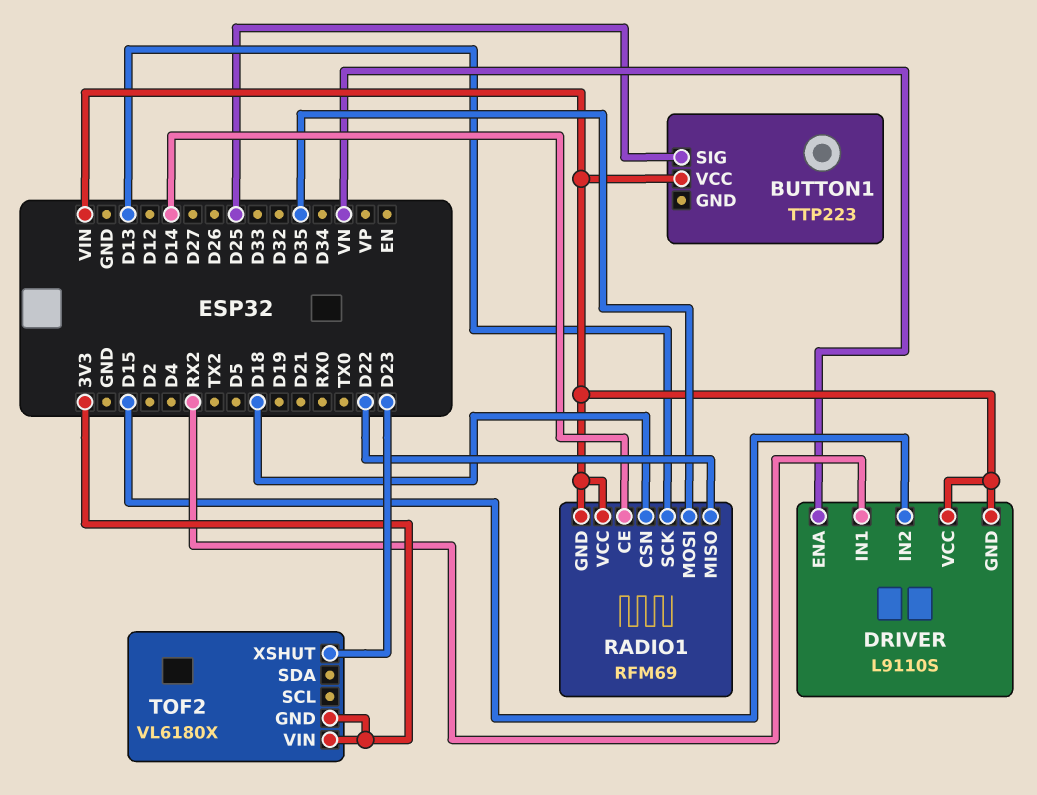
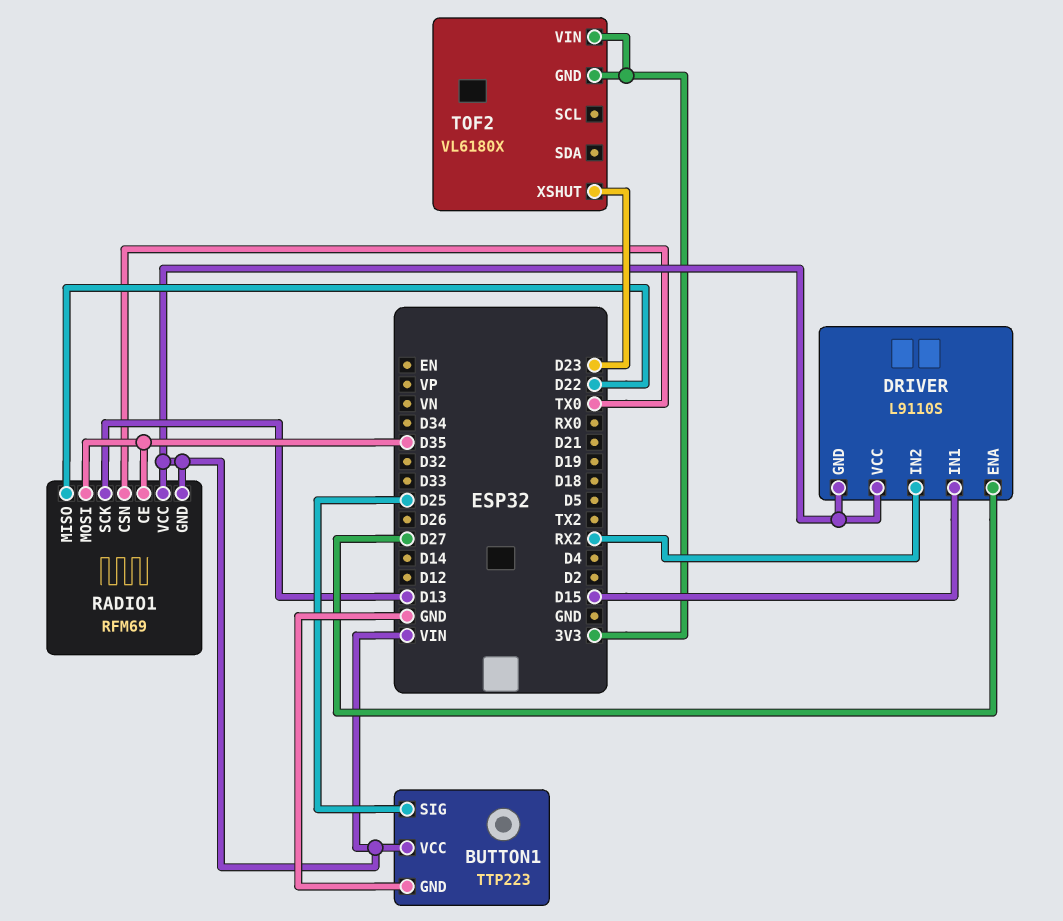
BUTTON1 pin GND: none -> GND
DRIVER pin ENA: VN -> D27
DRIVER pin IN1: RX2 -> D15
DRIVER pin IN2: D15 -> RX2
RADIO1 pin CE: D14 -> D35
RADIO1 pin CSN: D18 -> TX0

